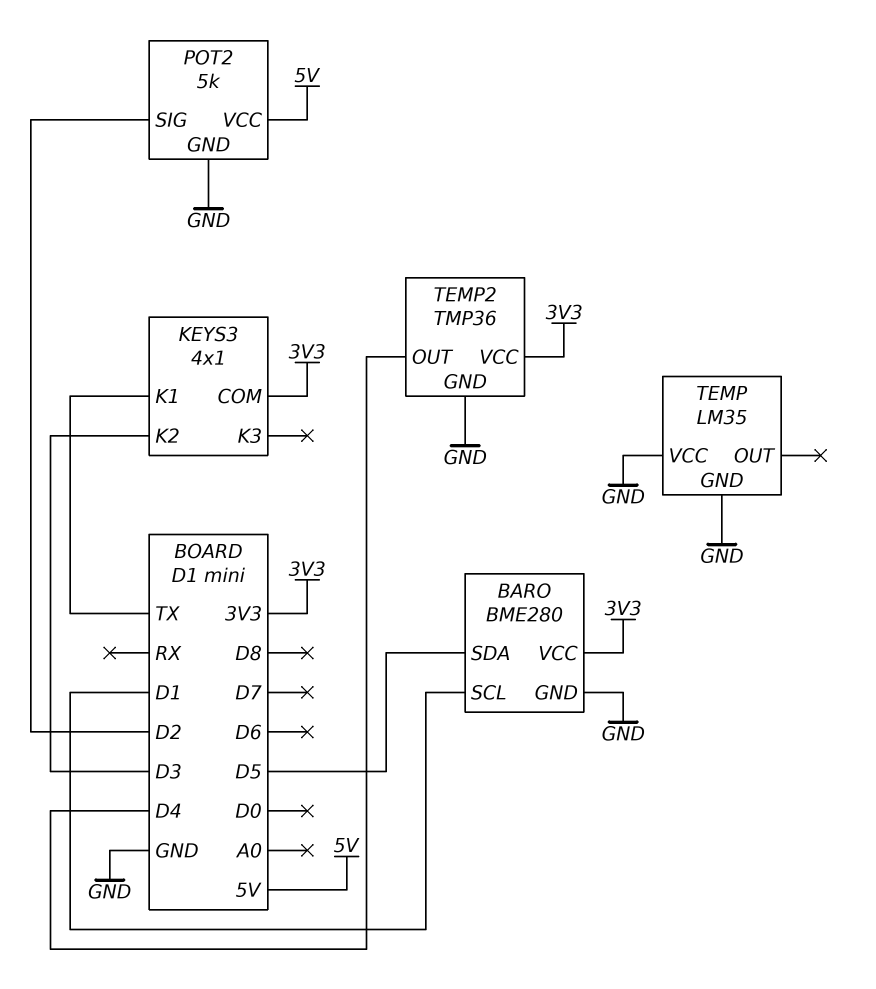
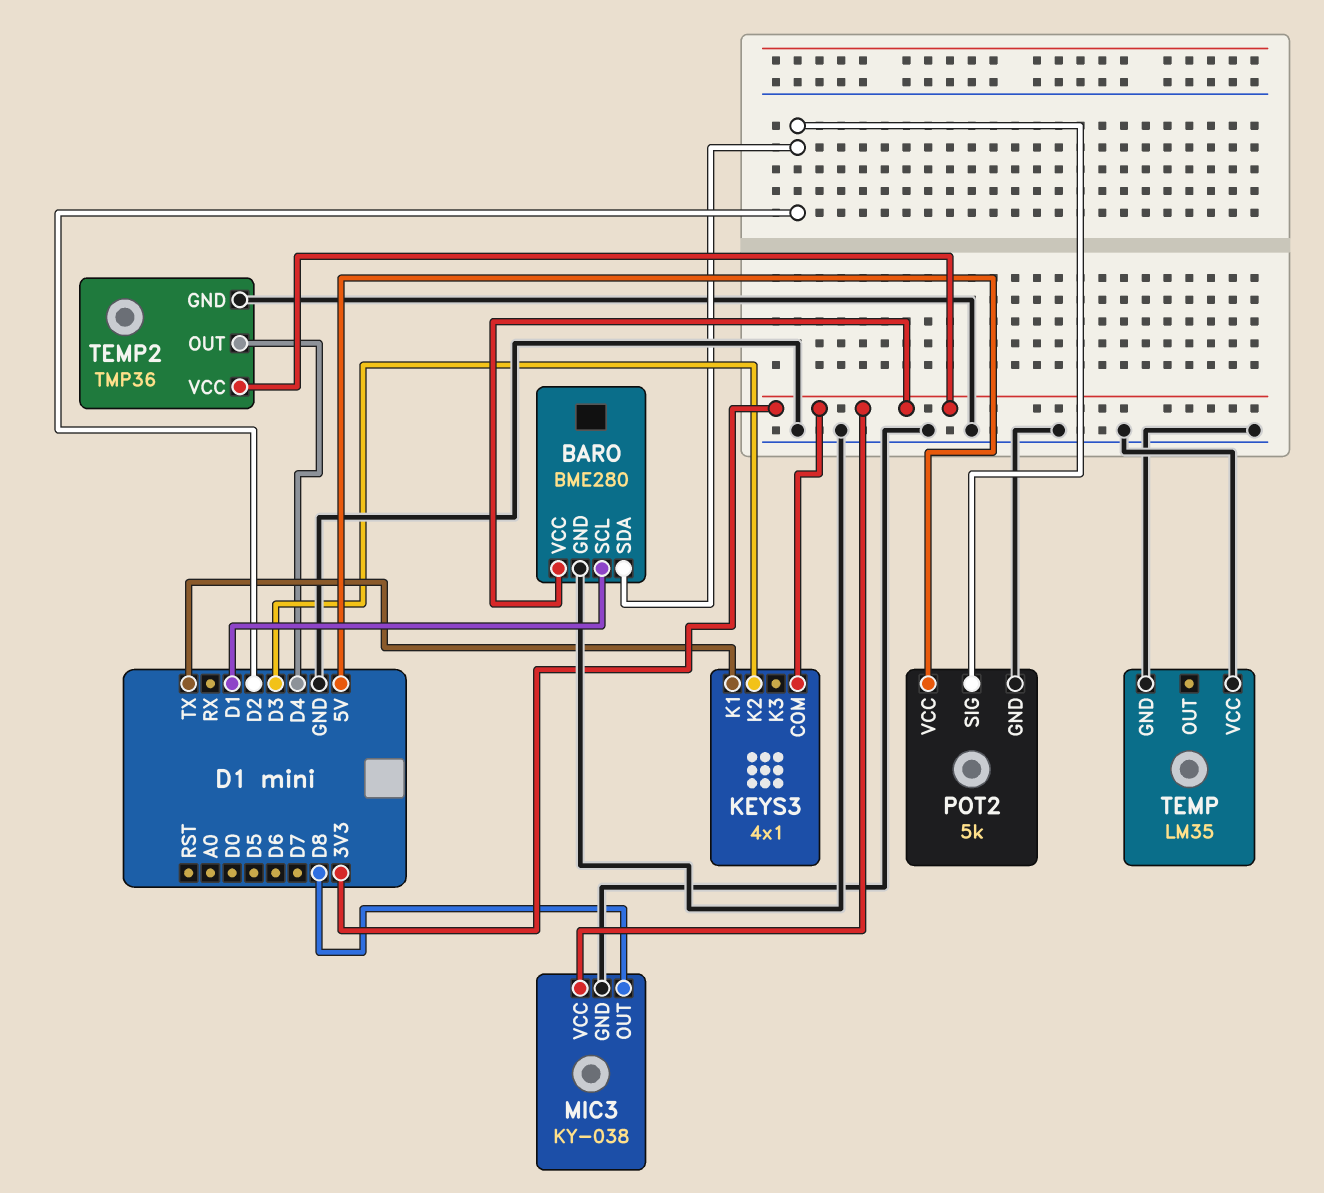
BARO pin SDA: D5 -> D2
MIC3: none -> KY-038
MIC3 pin GND: none -> GND
MIC3 pin OUT: none -> D8
MIC3 pin VCC: none -> 3V3

